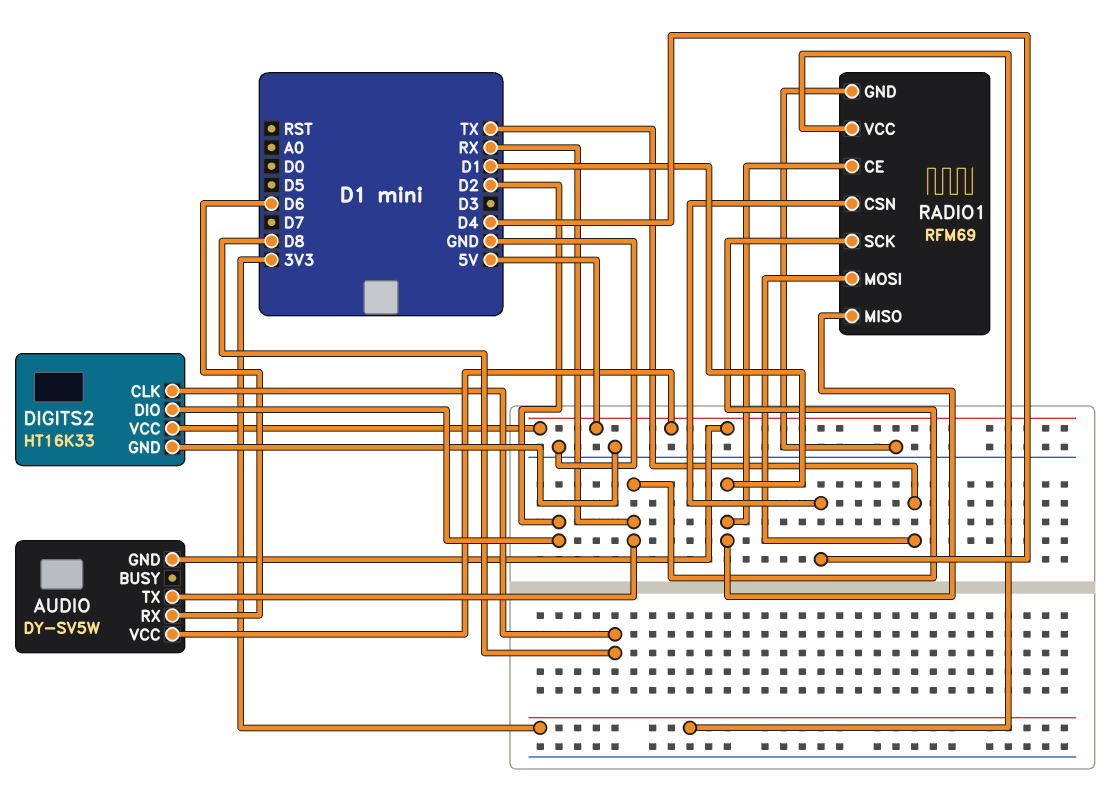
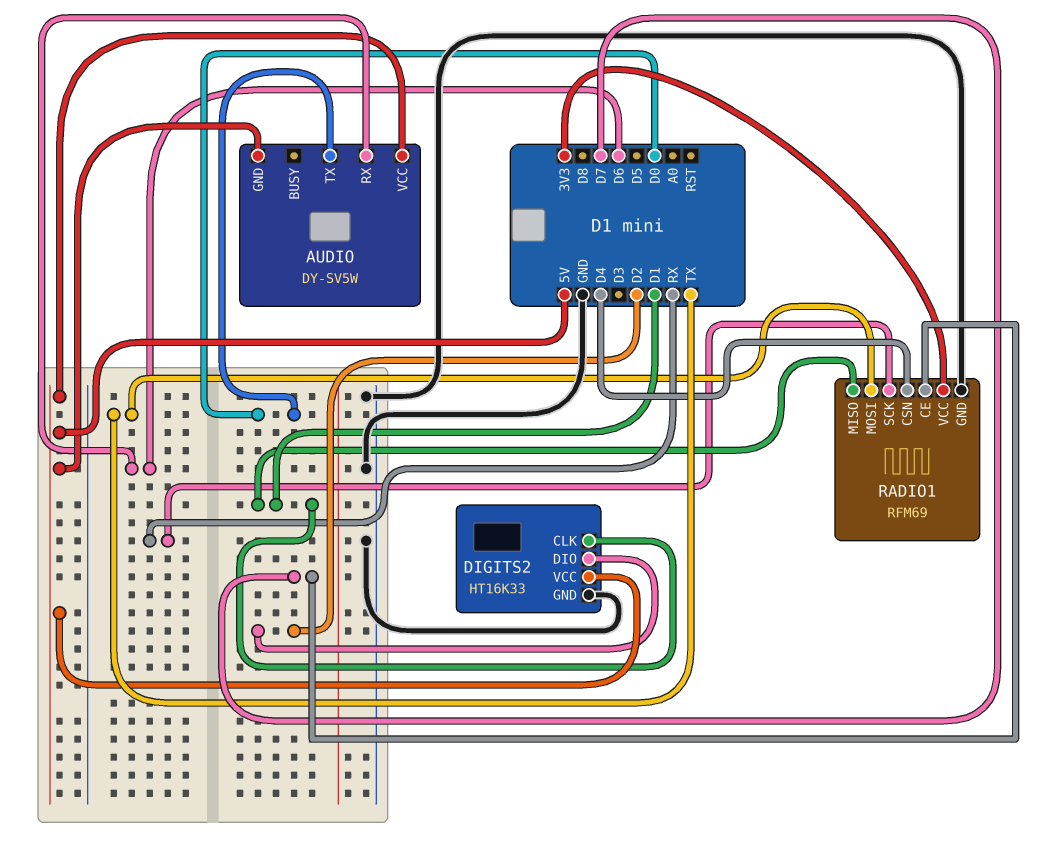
AUDIO pin TX: RX -> D0
DIGITS2 pin CLK: D8 -> D1
RADIO1 pin CE: D1 -> D7

